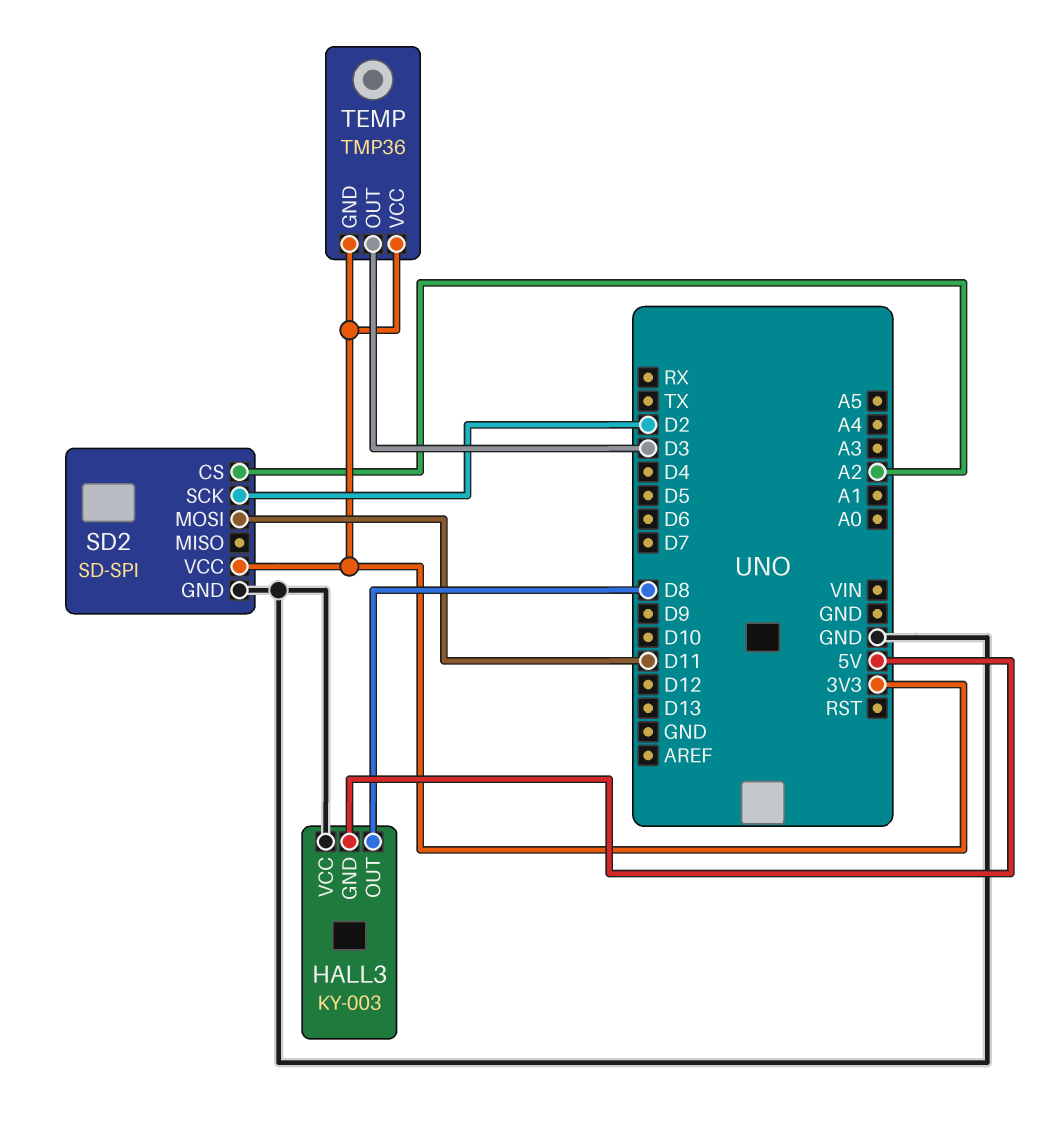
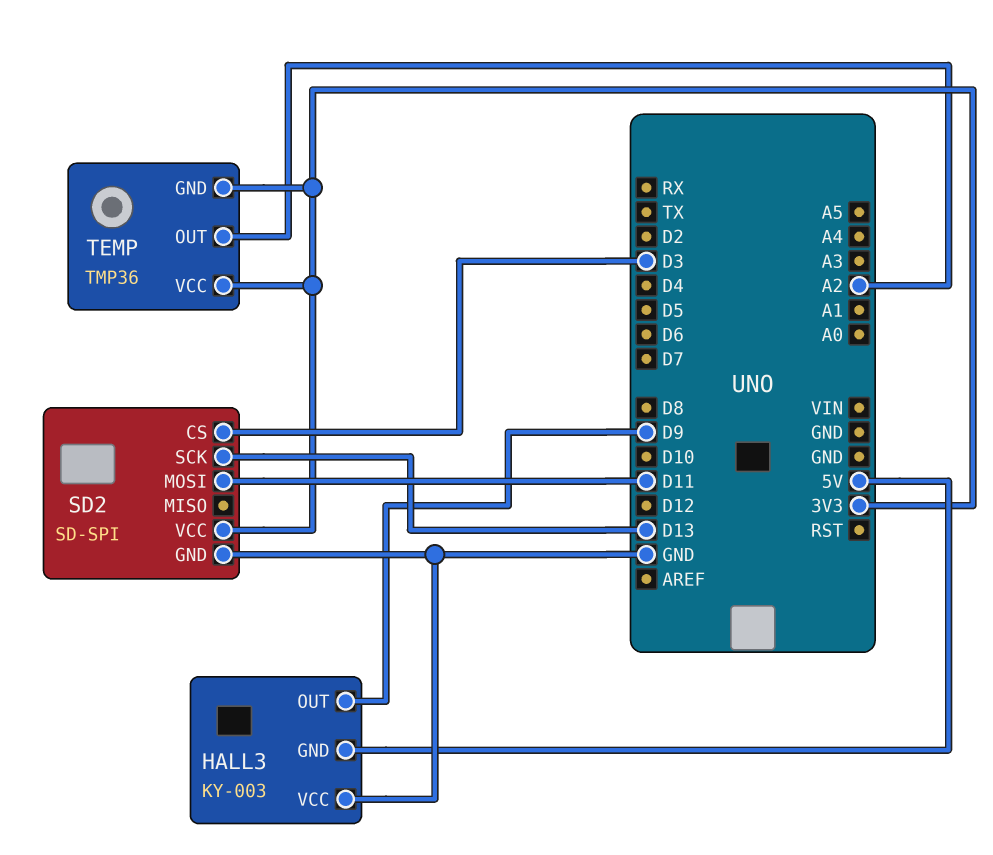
HALL3 pin OUT: D8 -> D9
SD2 pin CS: A2 -> D3
SD2 pin SCK: D2 -> D13
TEMP pin OUT: D3 -> A2

